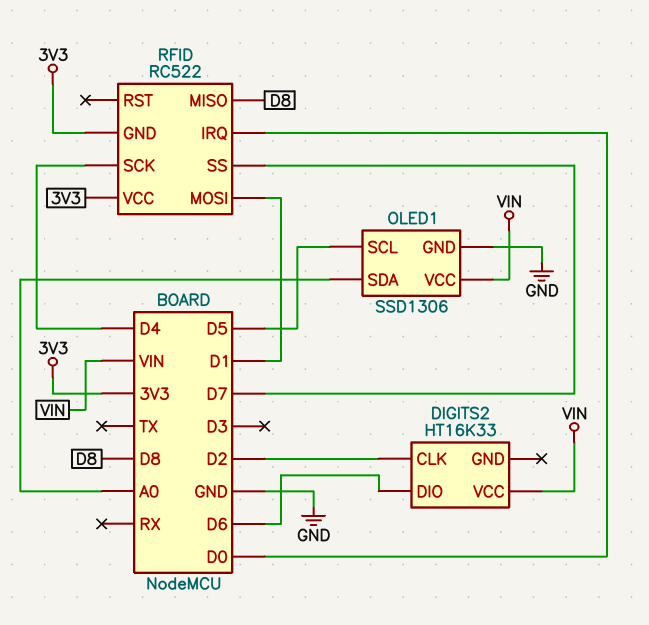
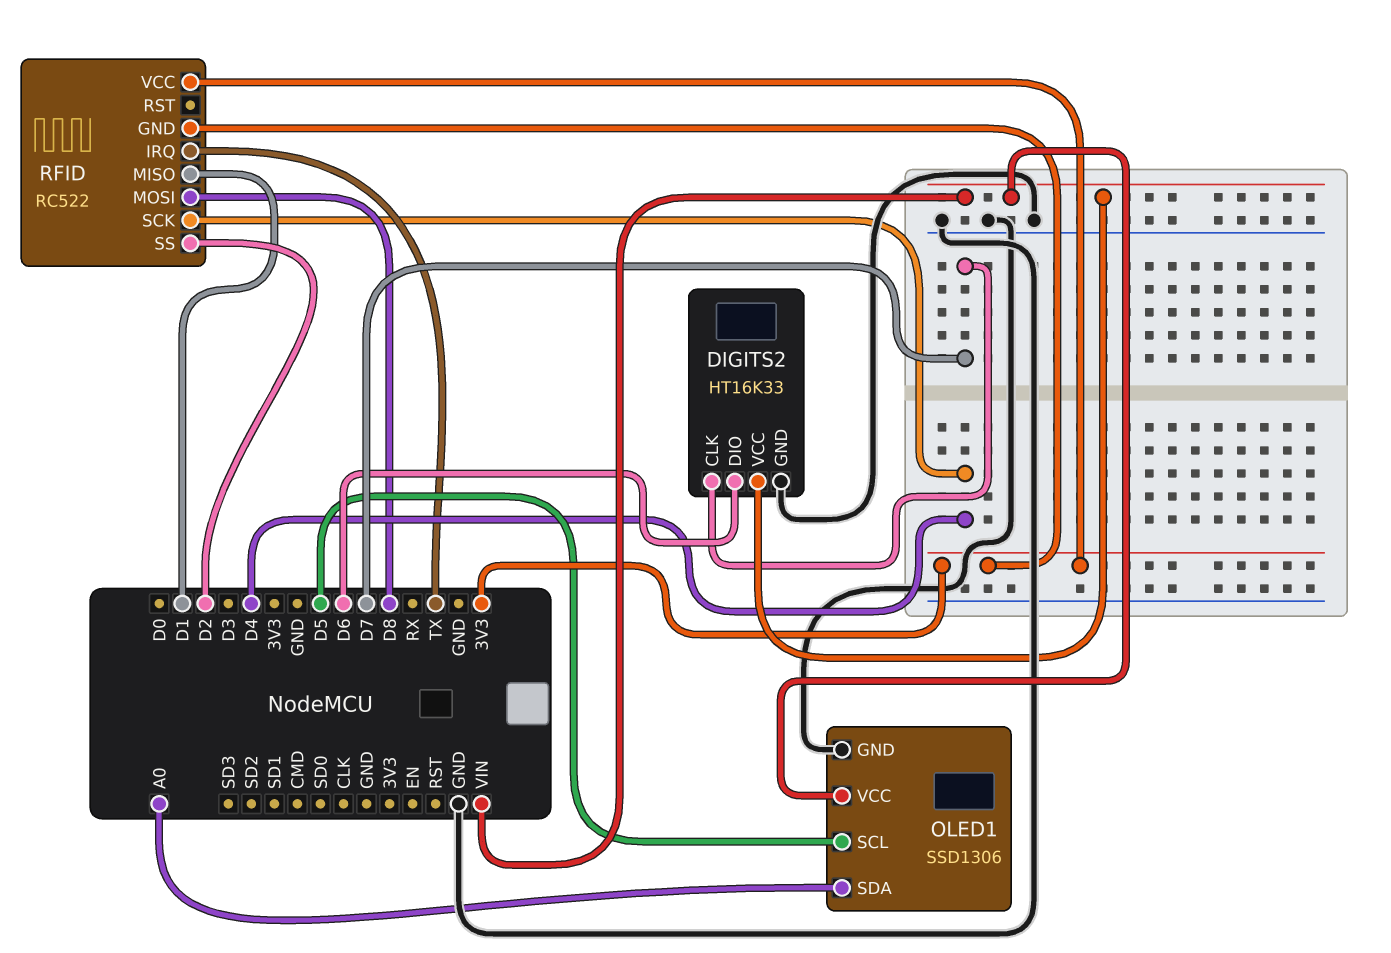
DIGITS2 pin CLK: D2 -> D7
DIGITS2 pin GND: none -> GND
RFID pin IRQ: D0 -> TX
RFID pin MISO: D8 -> D1
RFID pin MOSI: D1 -> D8
RFID pin SS: D7 -> D2

